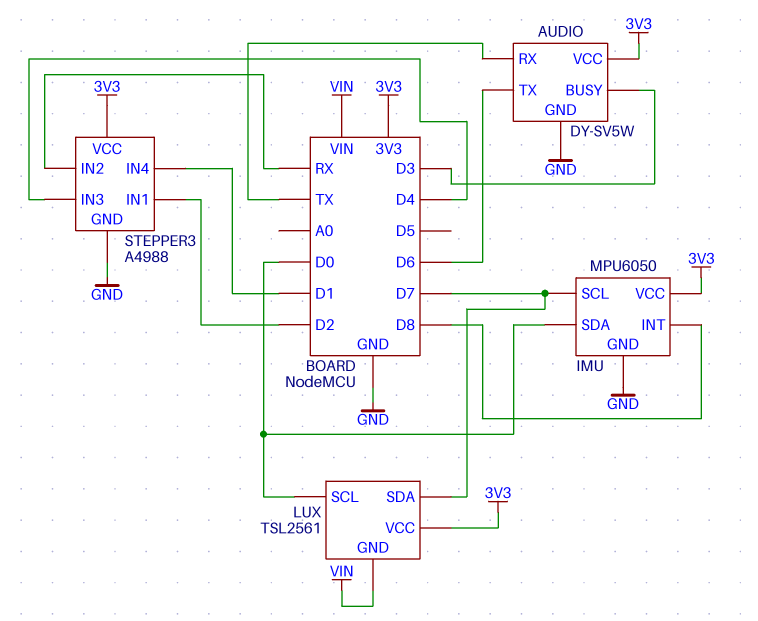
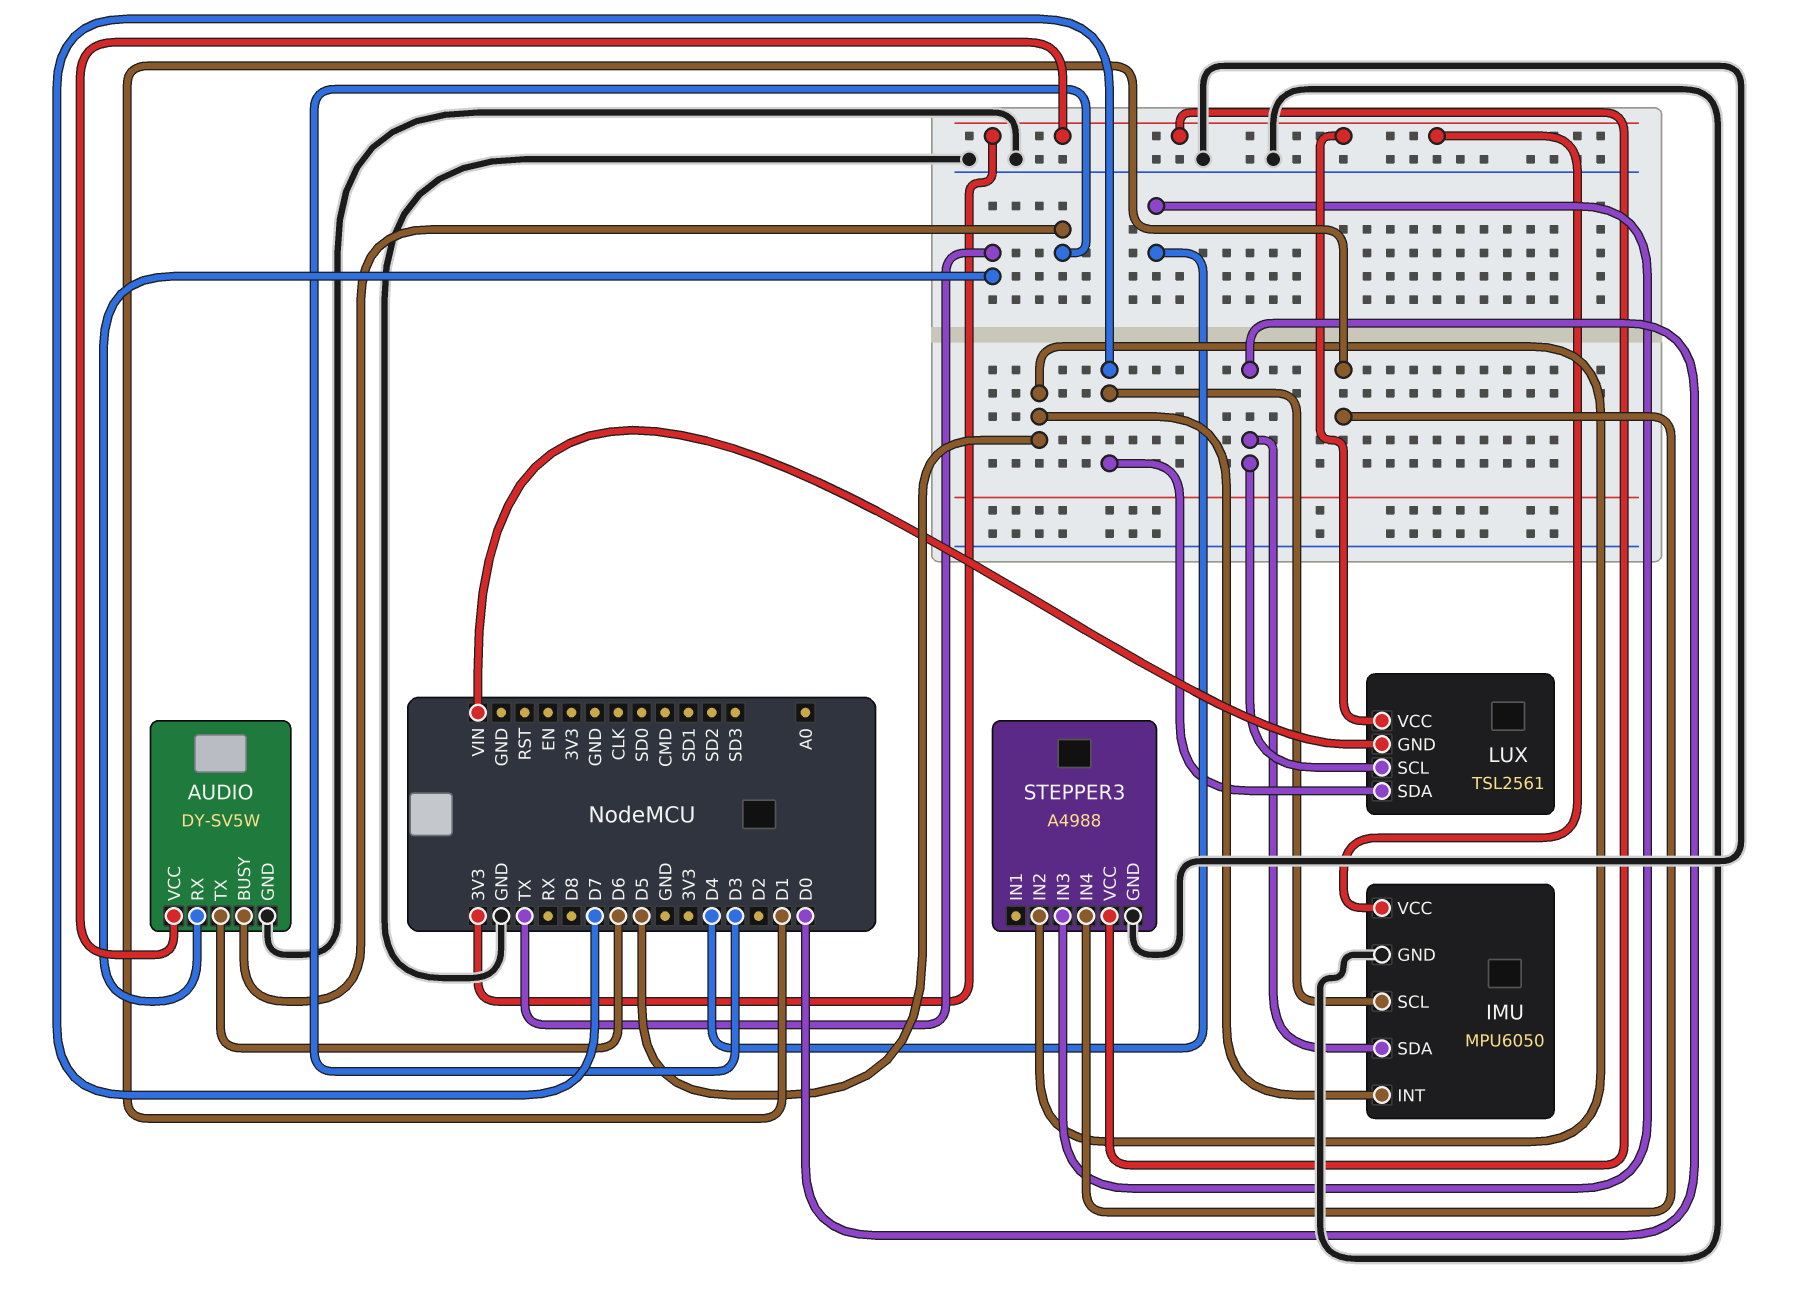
IMU pin INT: D8 -> D5
STEPPER3 pin IN1: D2 -> none
STEPPER3 pin IN2: RX -> D5

